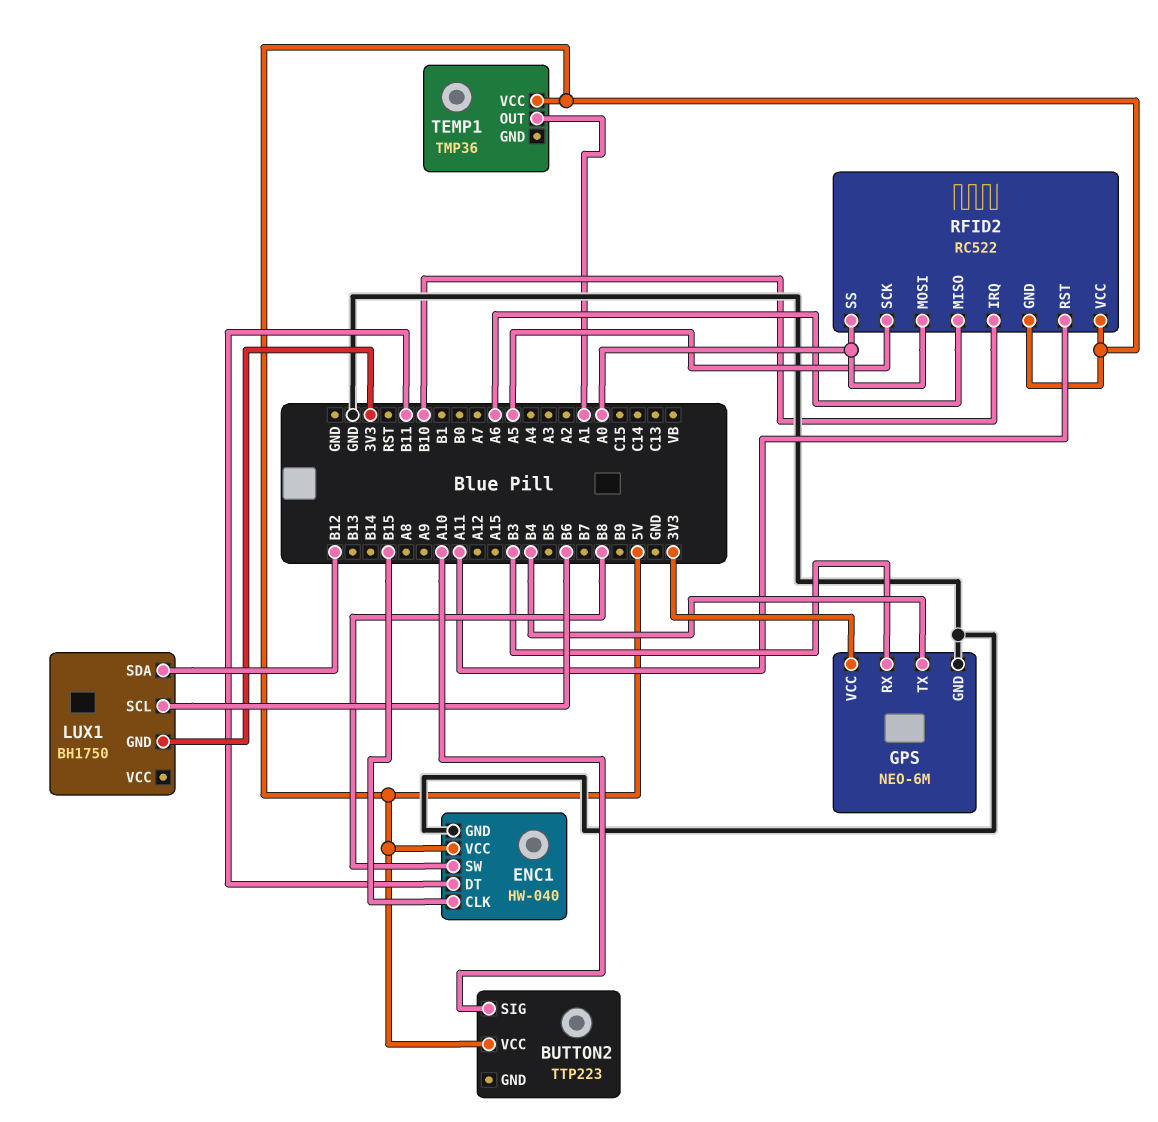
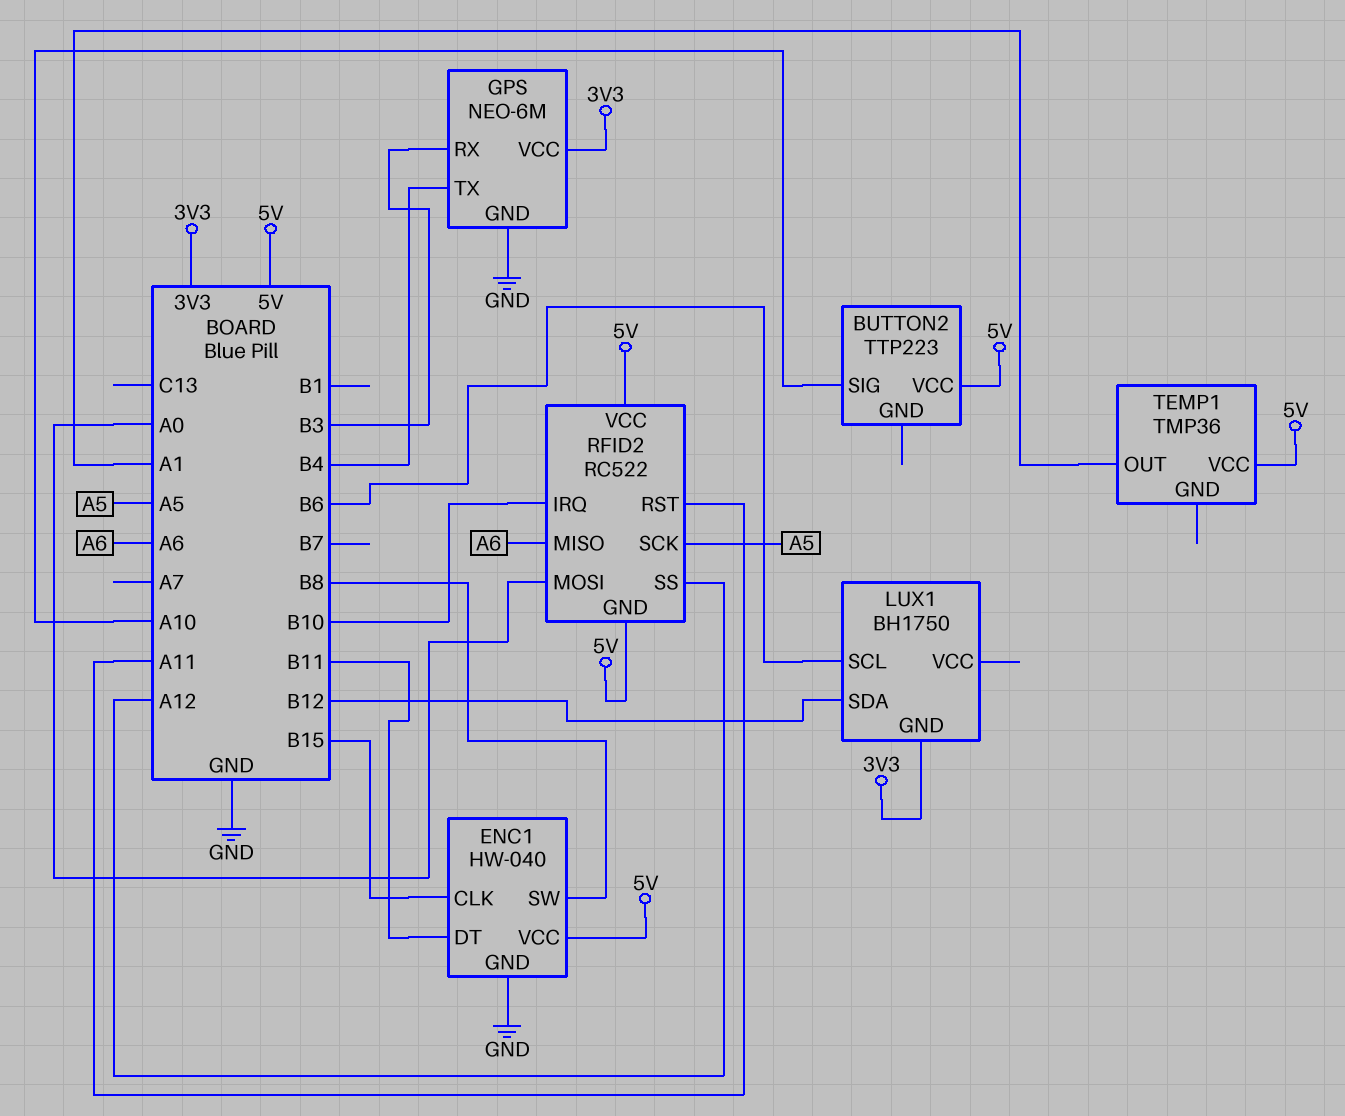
RFID2 pin SS: A0 -> A12

